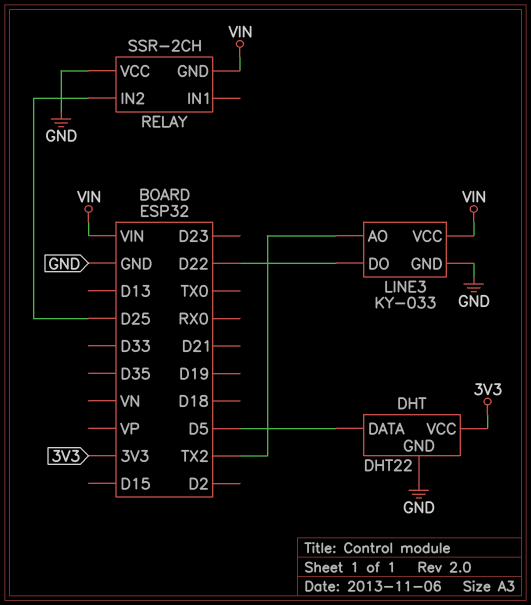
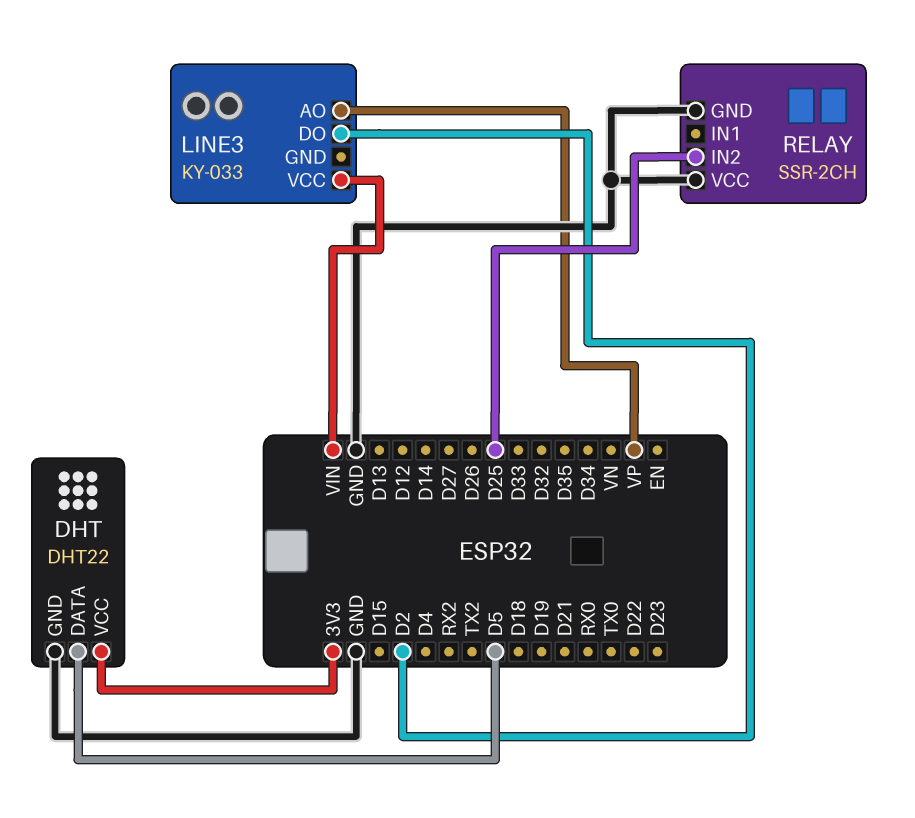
LINE3 pin AO: TX2 -> VP
LINE3 pin DO: D22 -> D2
LINE3 pin GND: GND -> none
RELAY pin GND: VIN -> GND

